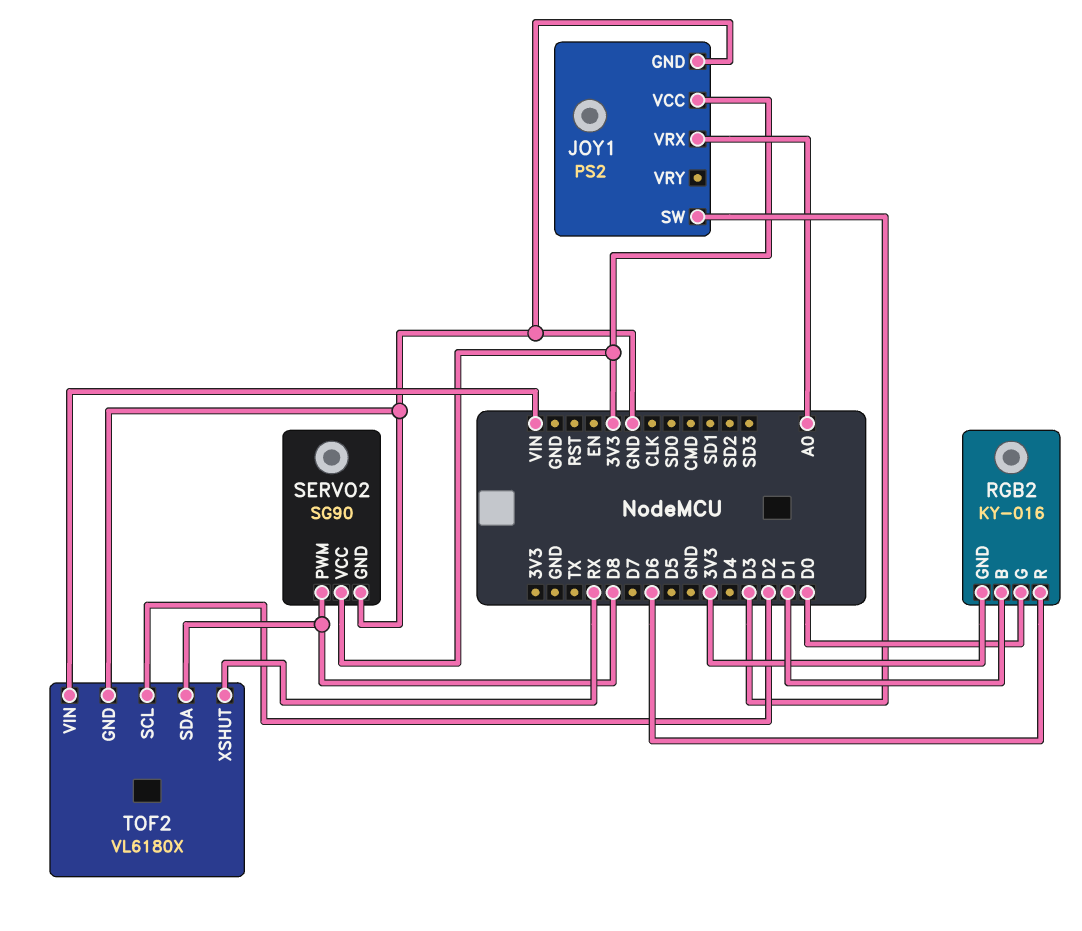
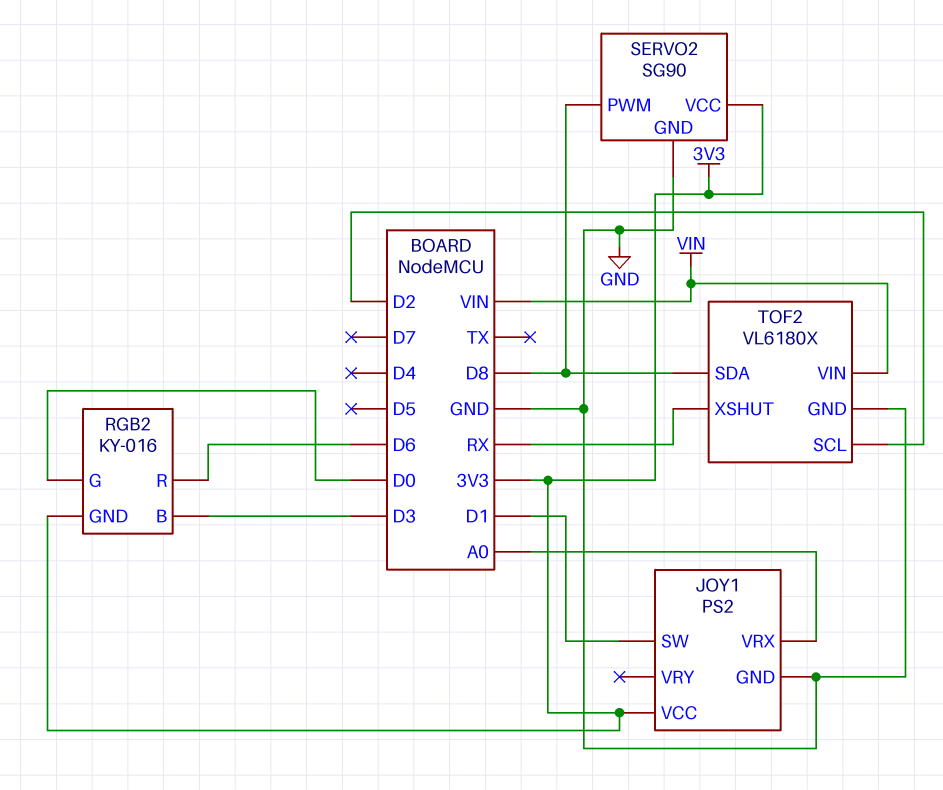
JOY1 pin SW: D3 -> D1
RGB2 pin B: D1 -> D3

